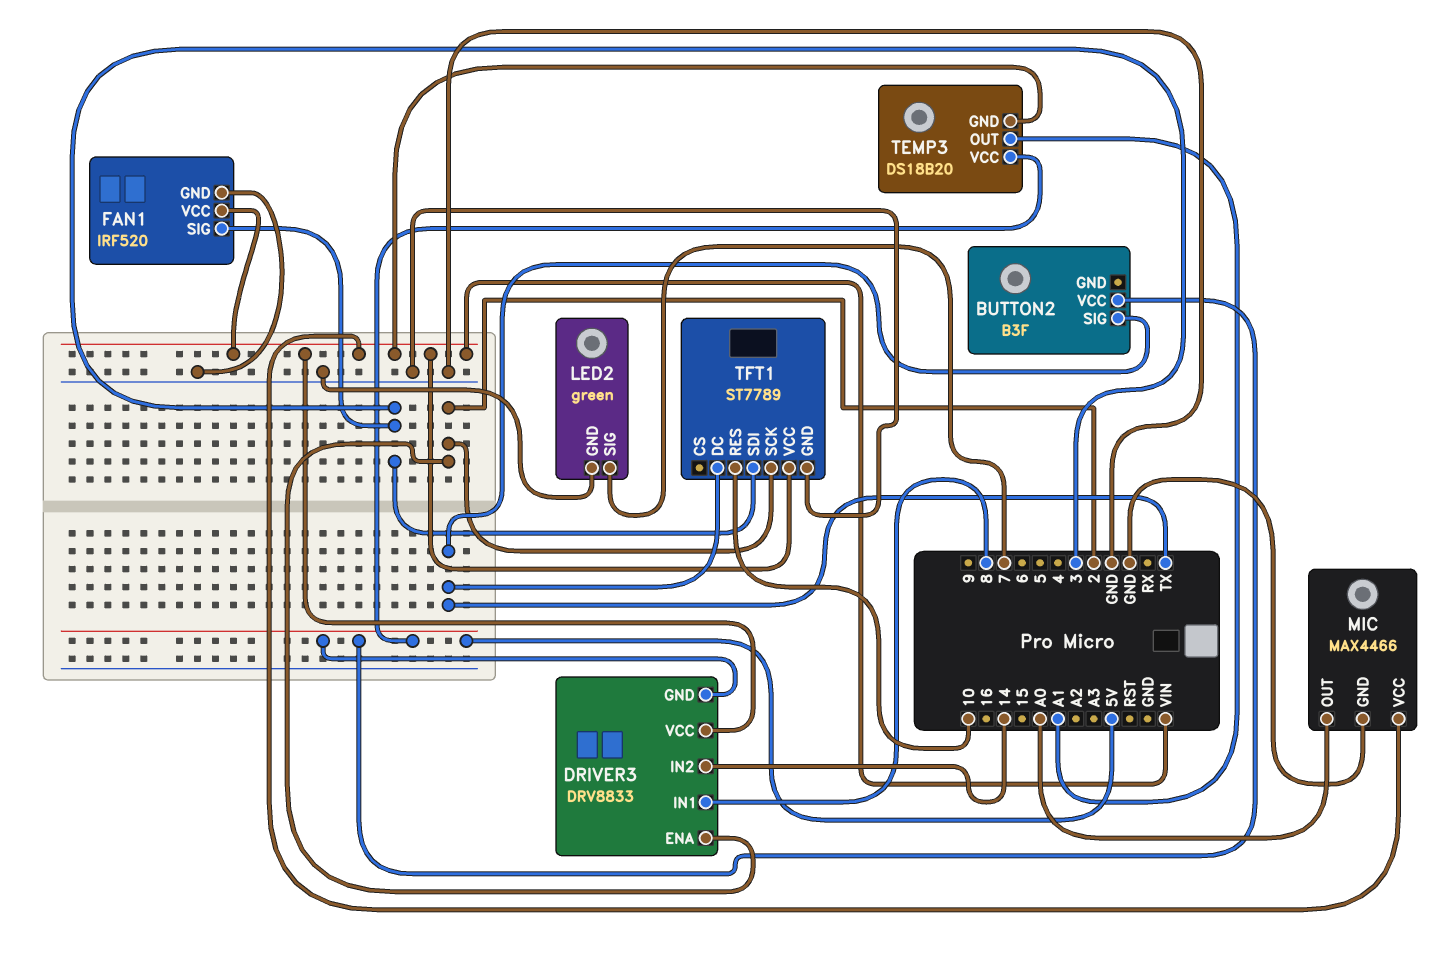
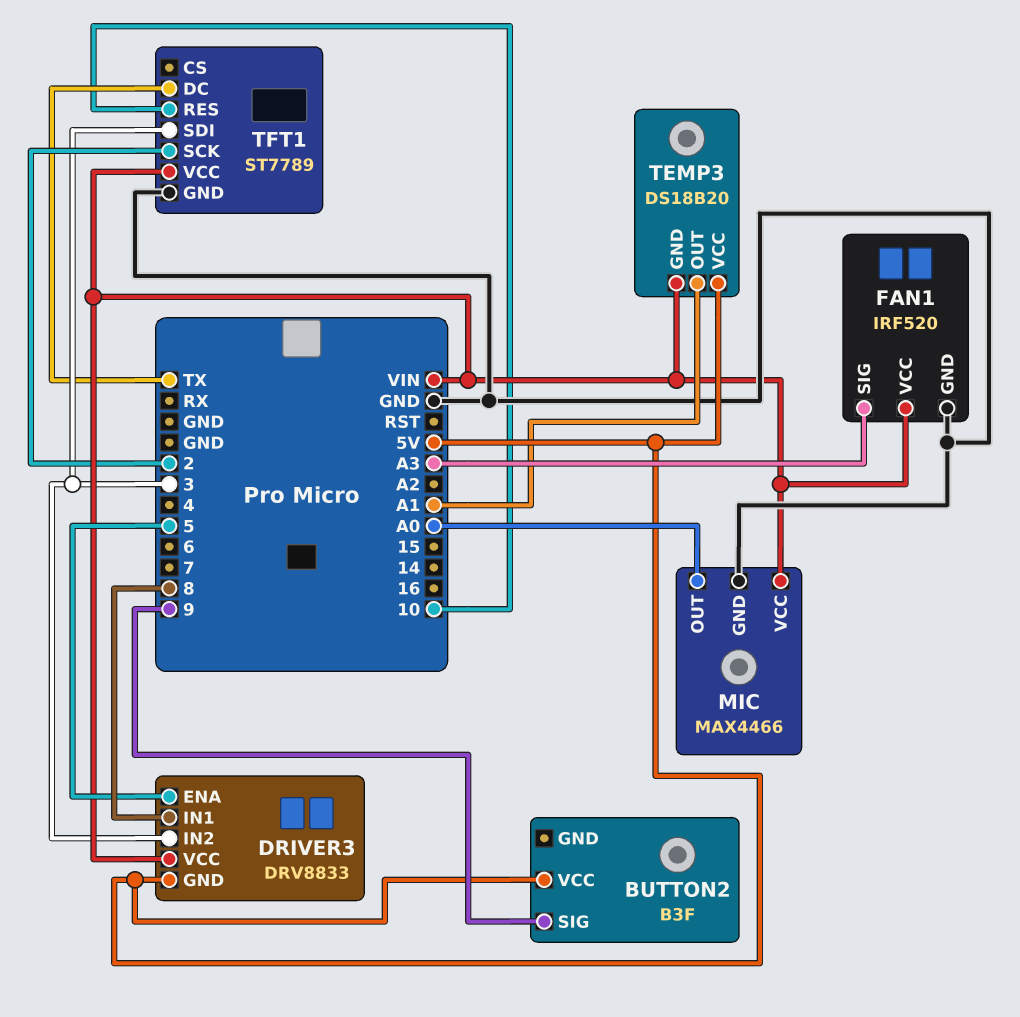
BUTTON2 pin SIG: TX -> 9
DRIVER3 pin ENA: 2 -> 5
DRIVER3 pin IN2: 14 -> 3
FAN1 pin SIG: 3 -> A3
LED2: green -> none
LED2 pin GND: GND -> none
LED2 pin SIG: 7 -> none

